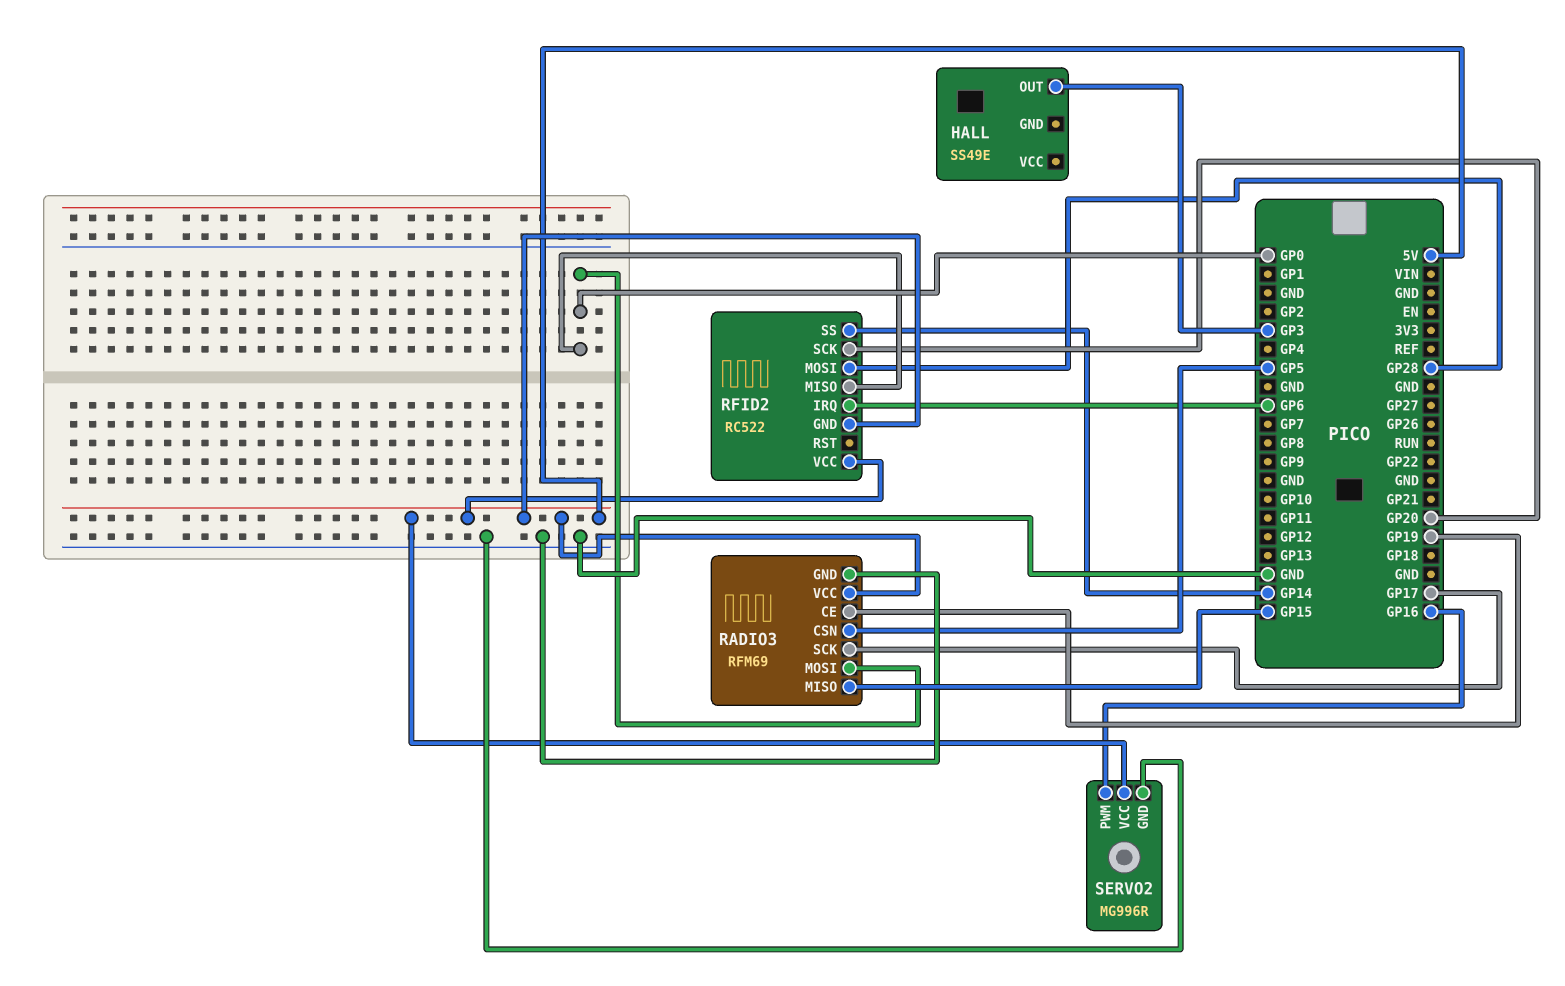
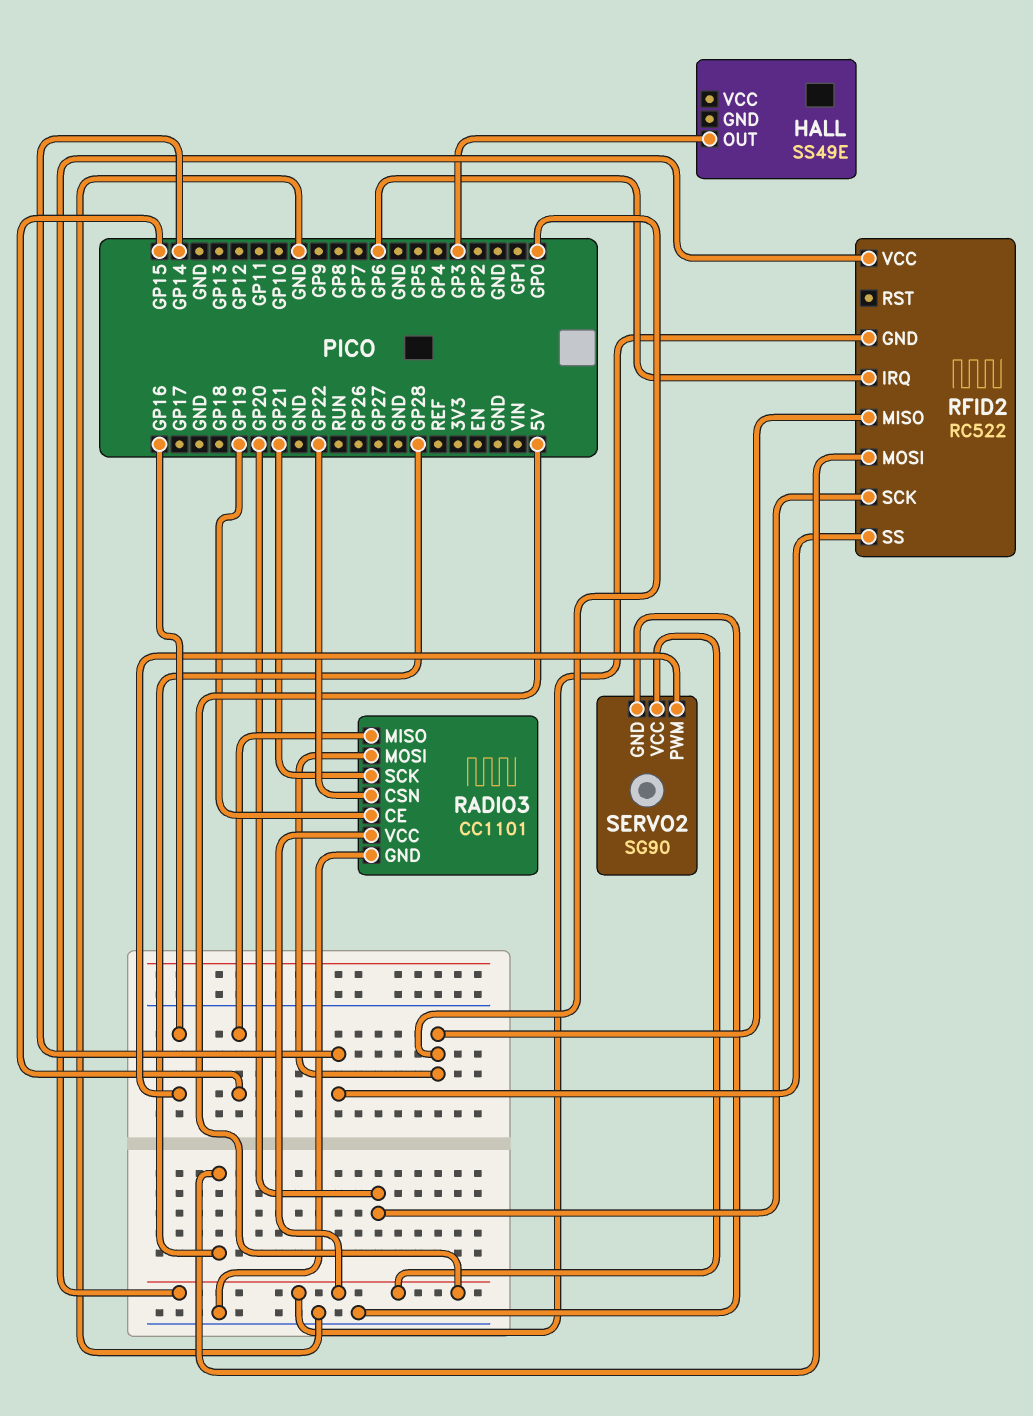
RADIO3: RFM69 -> CC1101
RADIO3 pin CSN: GP5 -> GP22
RADIO3 pin SCK: GP17 -> GP21
SERVO2: MG996R -> SG90

